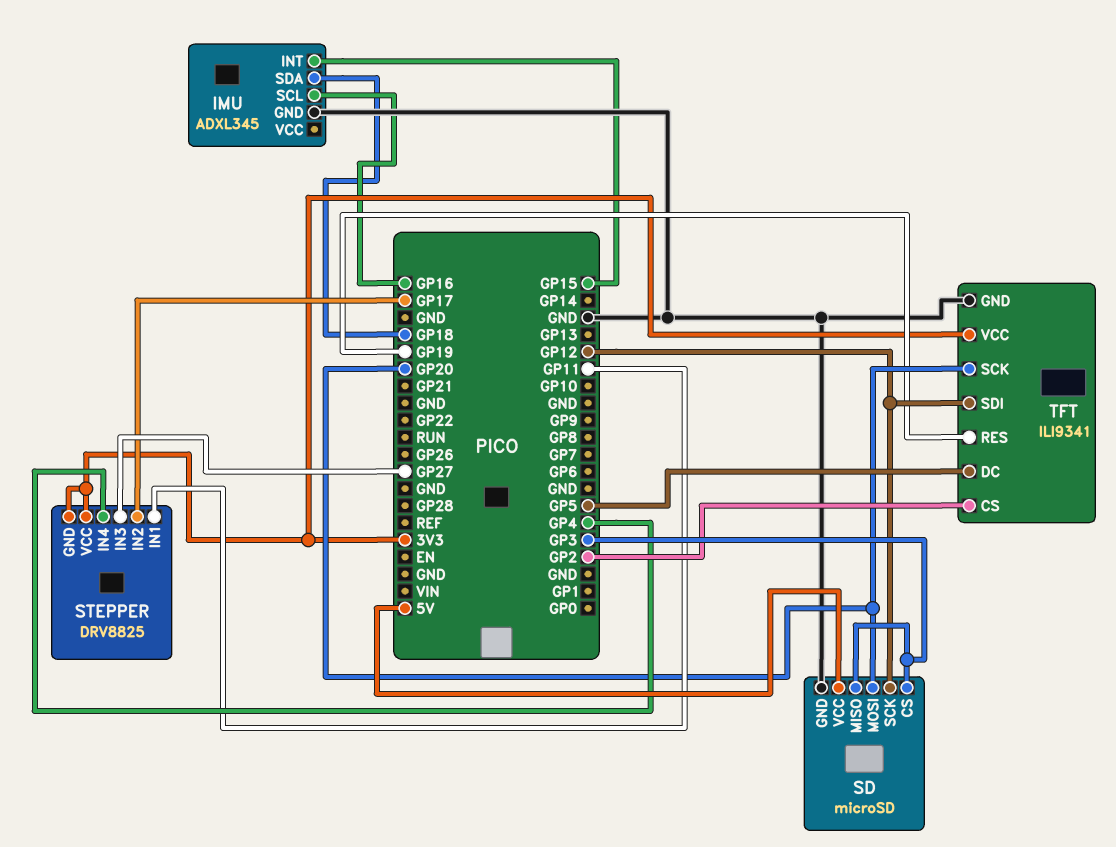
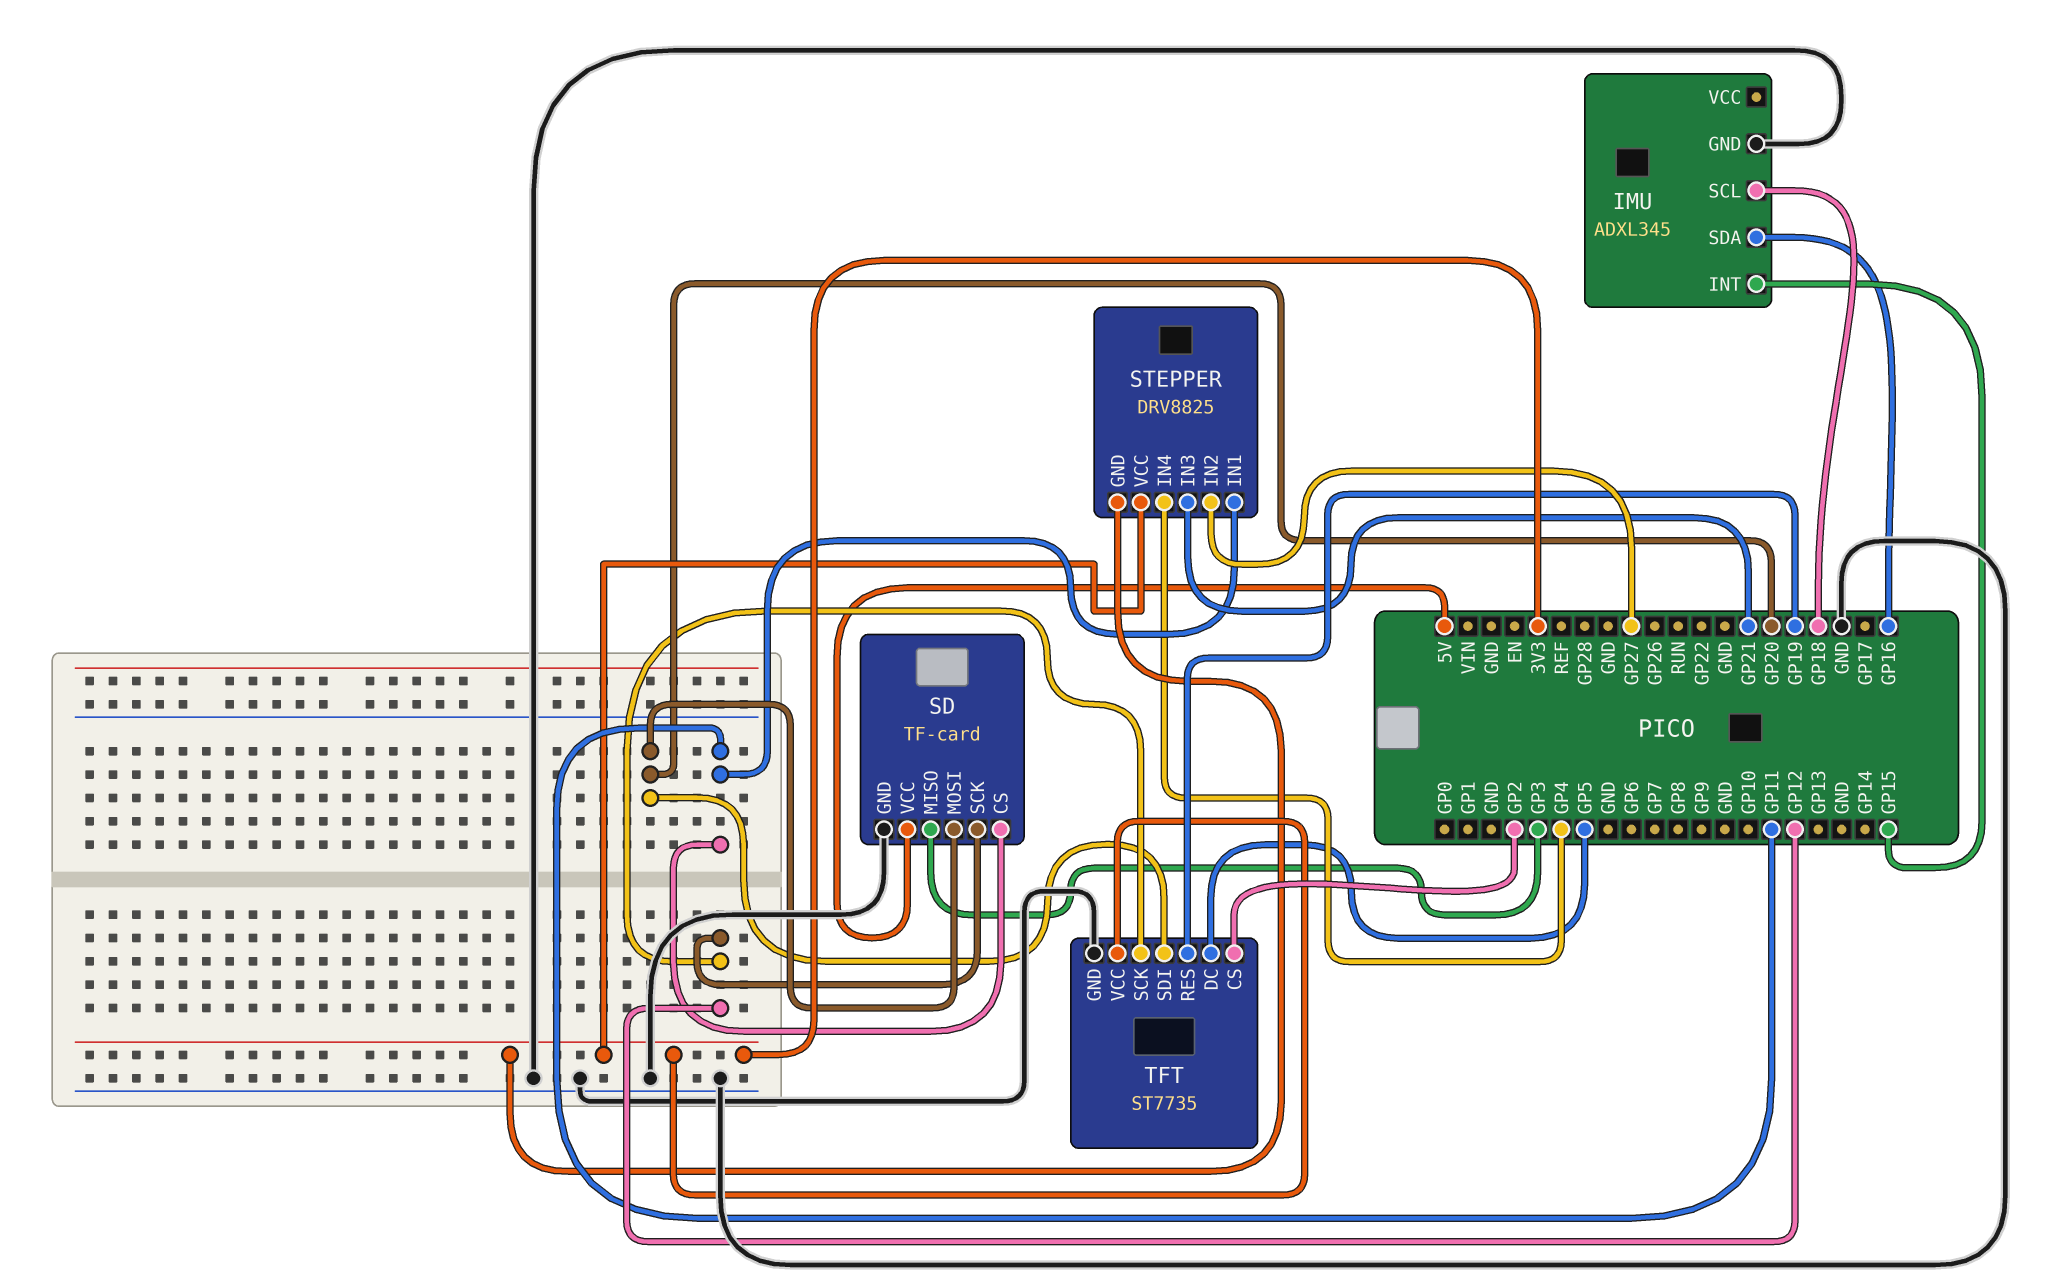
IMU pin SCL: GP16 -> GP18
IMU pin SDA: GP18 -> GP16
SD: microSD -> TF-card
SD pin CS: GP3 -> GP11
STEPPER pin IN2: GP17 -> GP27
STEPPER pin IN3: GP27 -> GP21
TFT: ILI9341 -> ST7735
TFT pin SCK: GP20 -> GP12
TFT pin SDI: GP12 -> GP20

